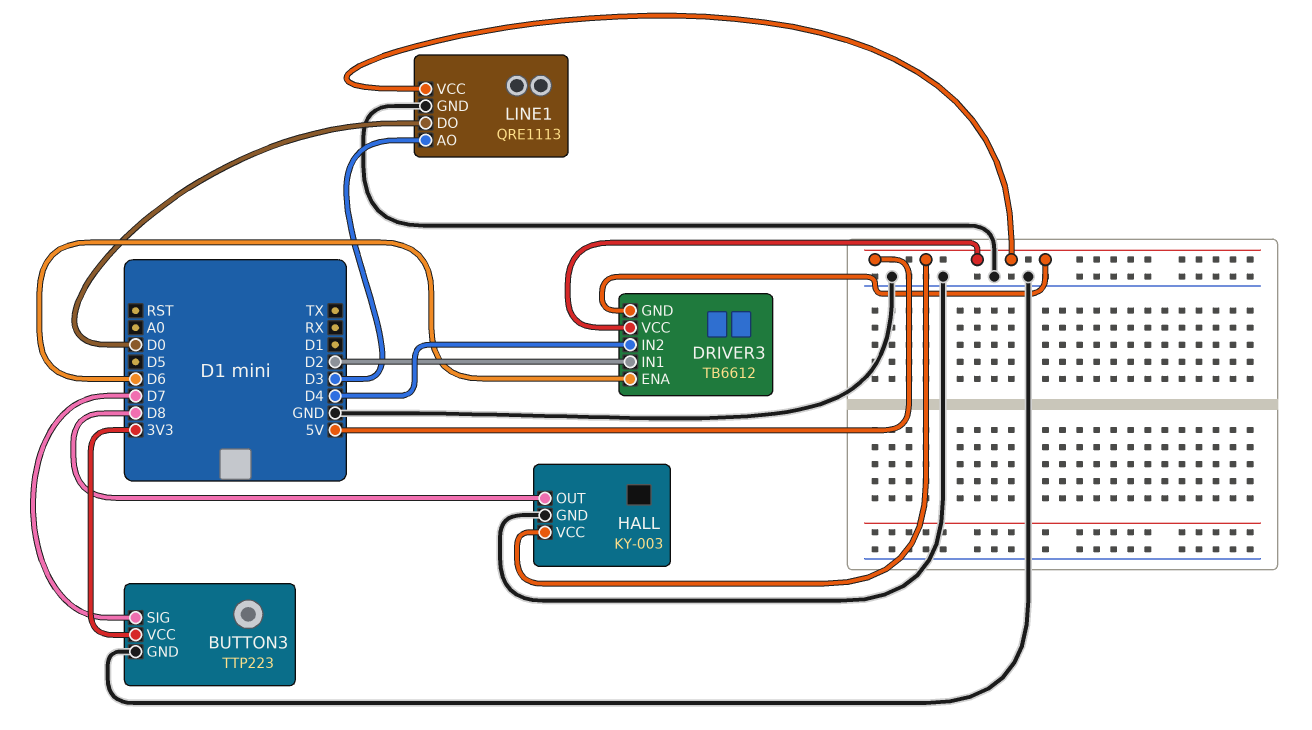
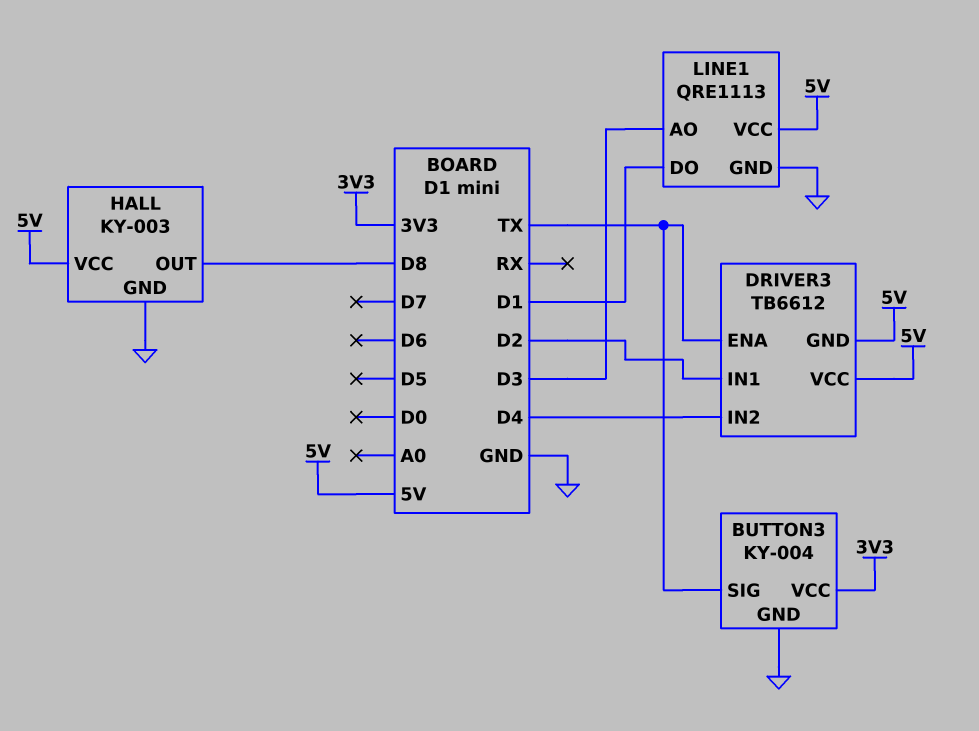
BUTTON3: TTP223 -> KY-004
BUTTON3 pin SIG: D7 -> TX
DRIVER3 pin ENA: D6 -> TX
LINE1 pin DO: D0 -> D1

